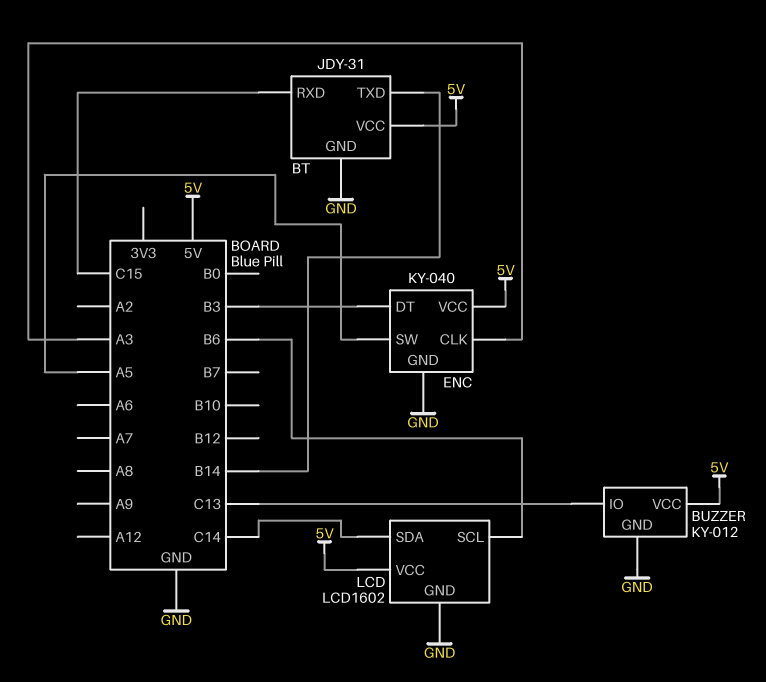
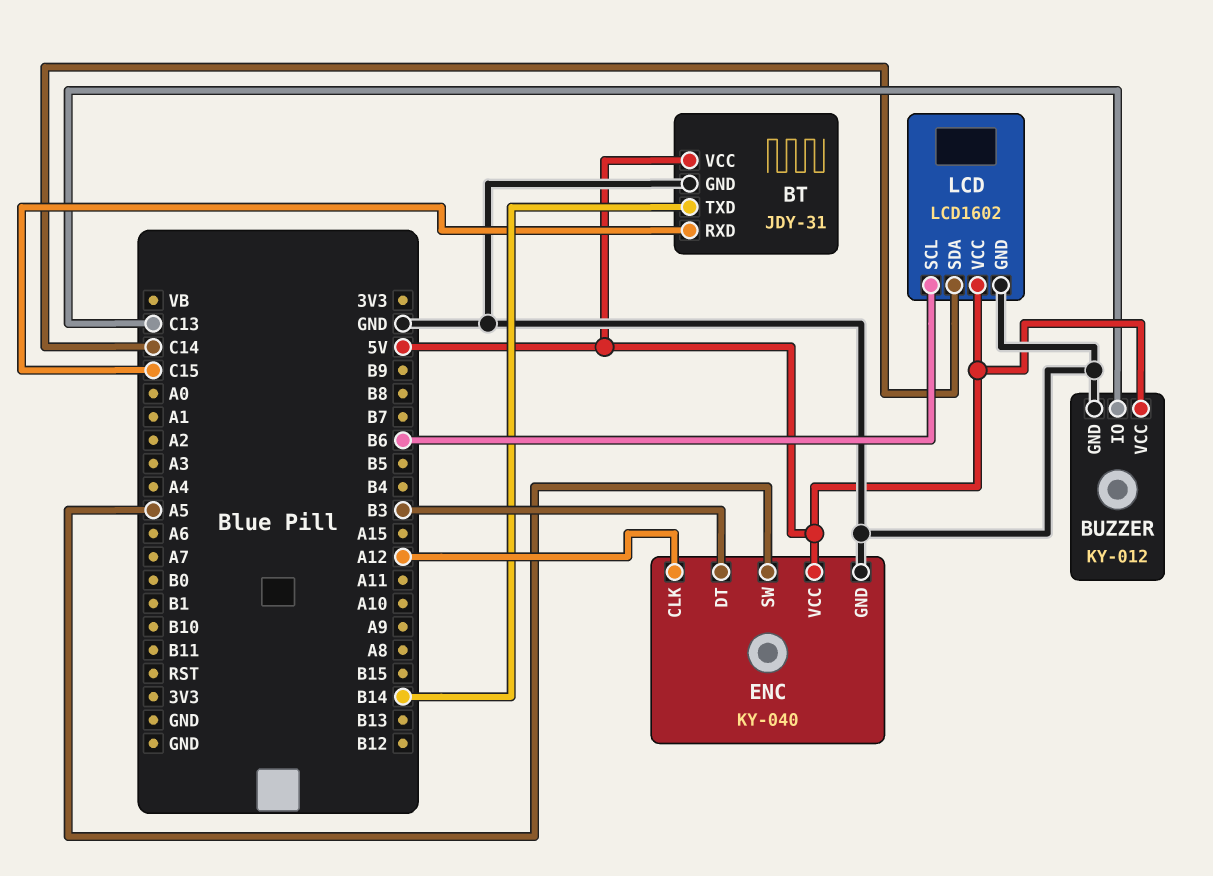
ENC pin CLK: A3 -> A12

